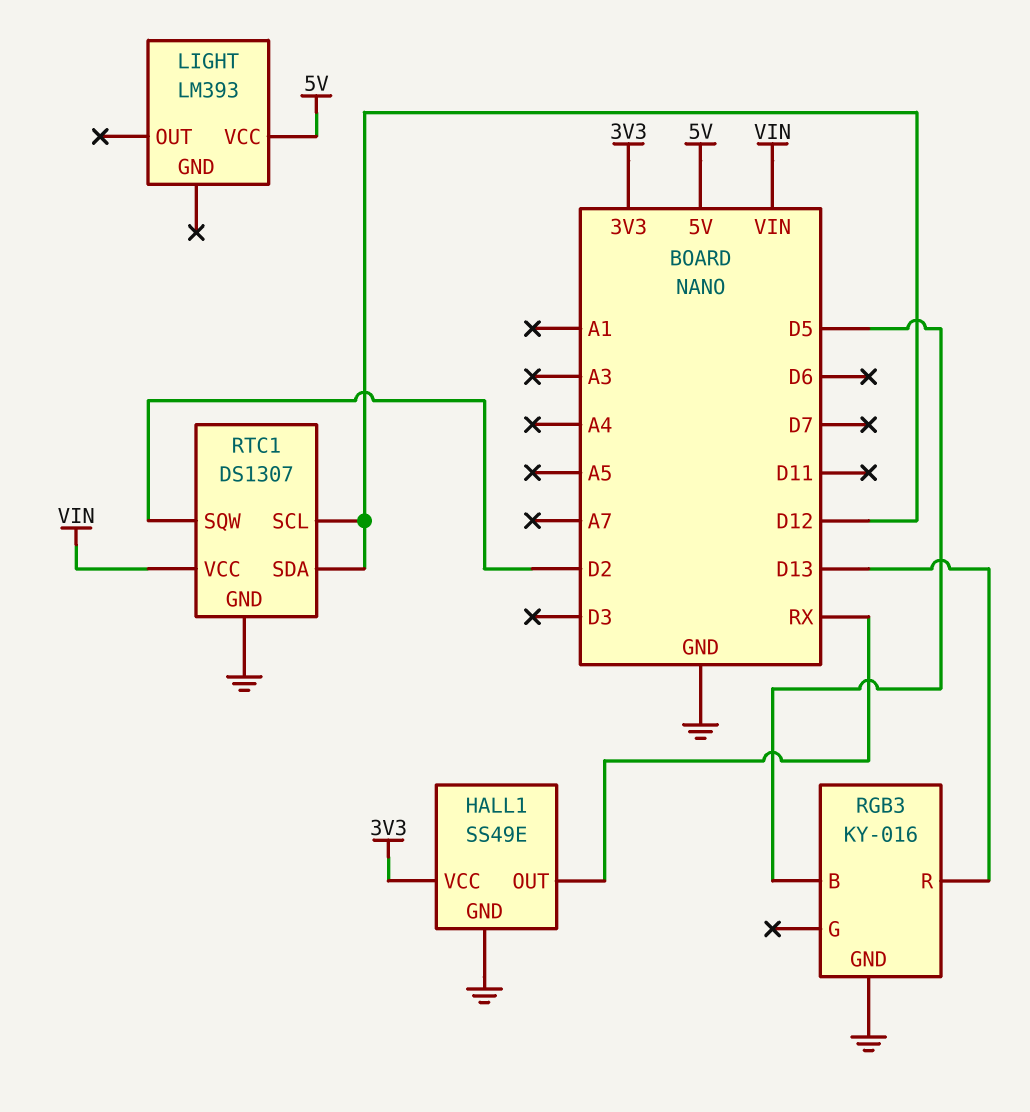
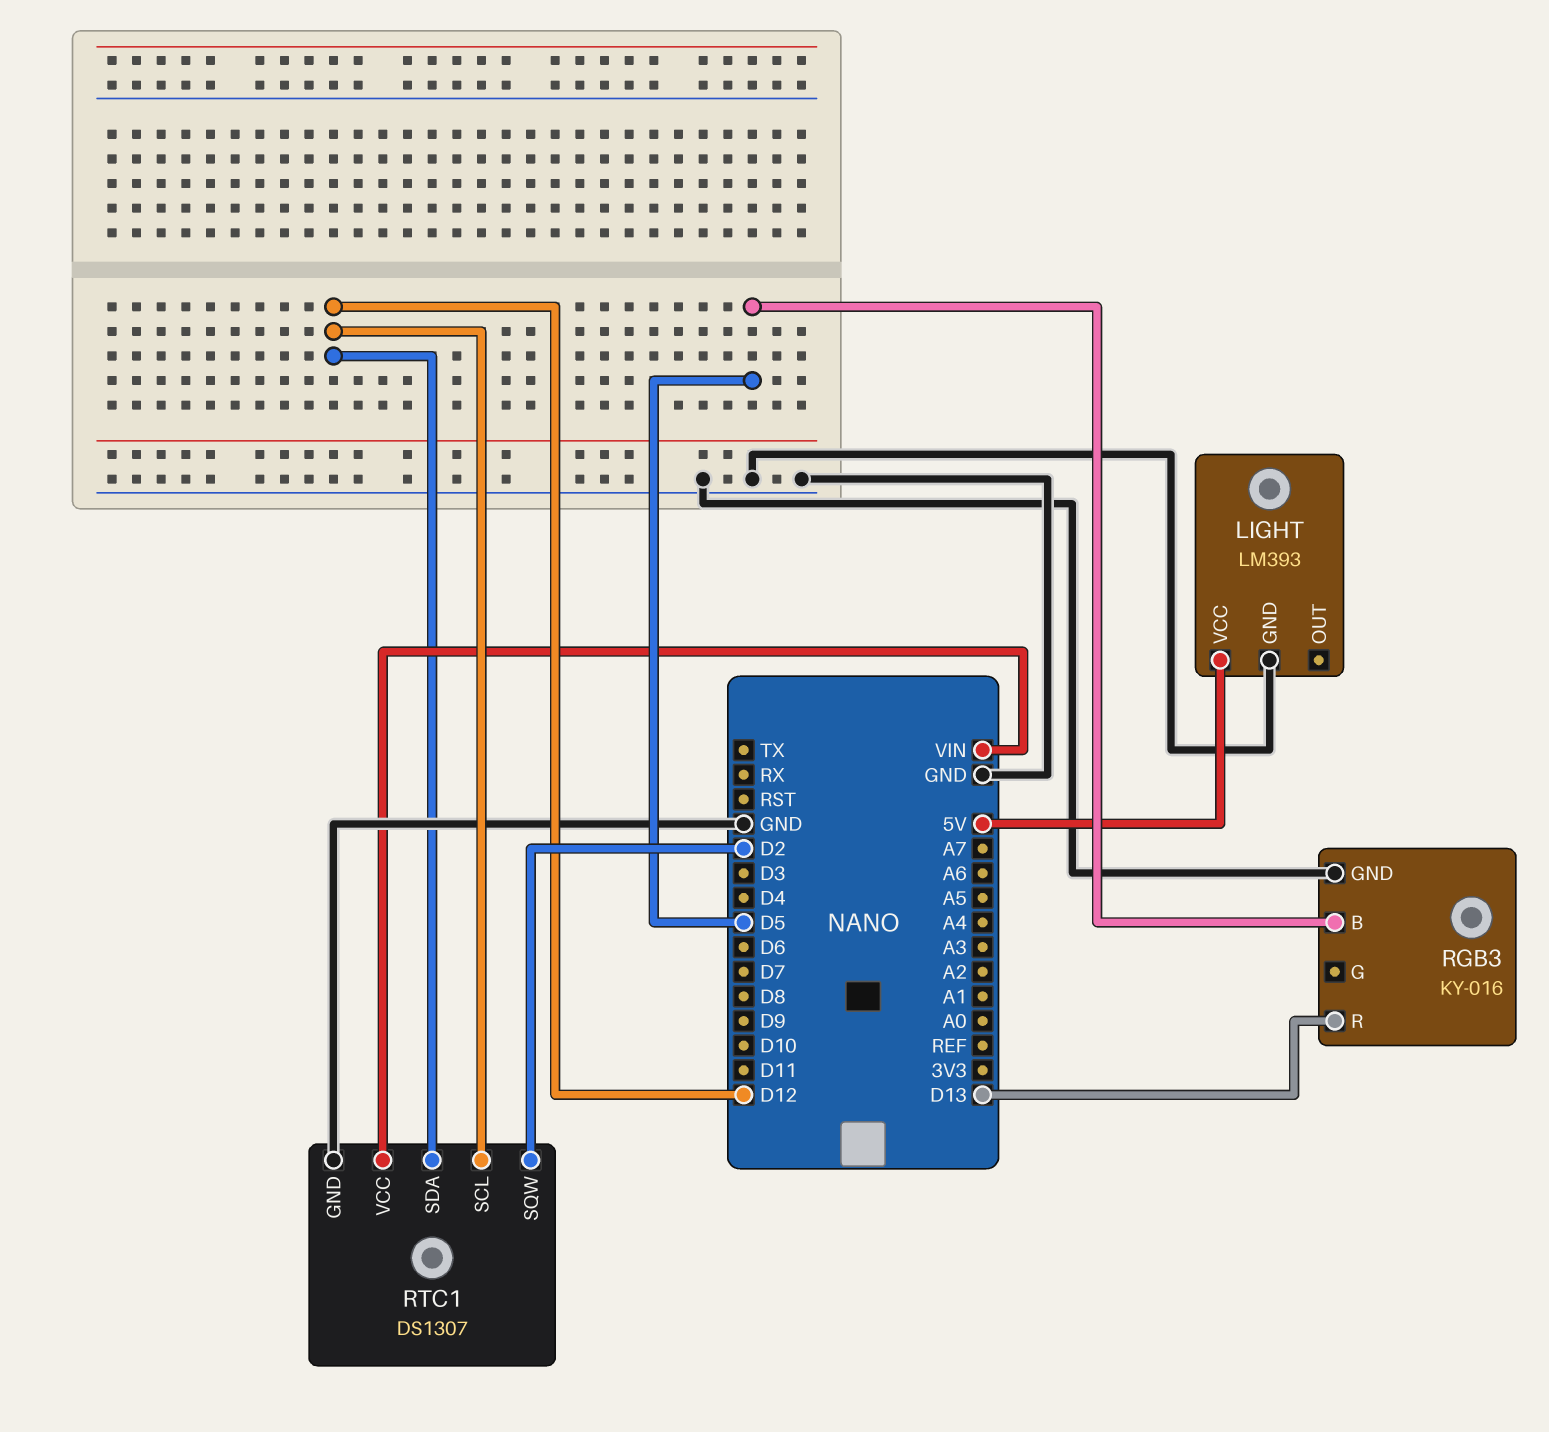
HALL1: SS49E -> none
HALL1 pin GND: GND -> none
HALL1 pin OUT: RX -> none
HALL1 pin VCC: 3V3 -> none
LIGHT pin GND: none -> GND

